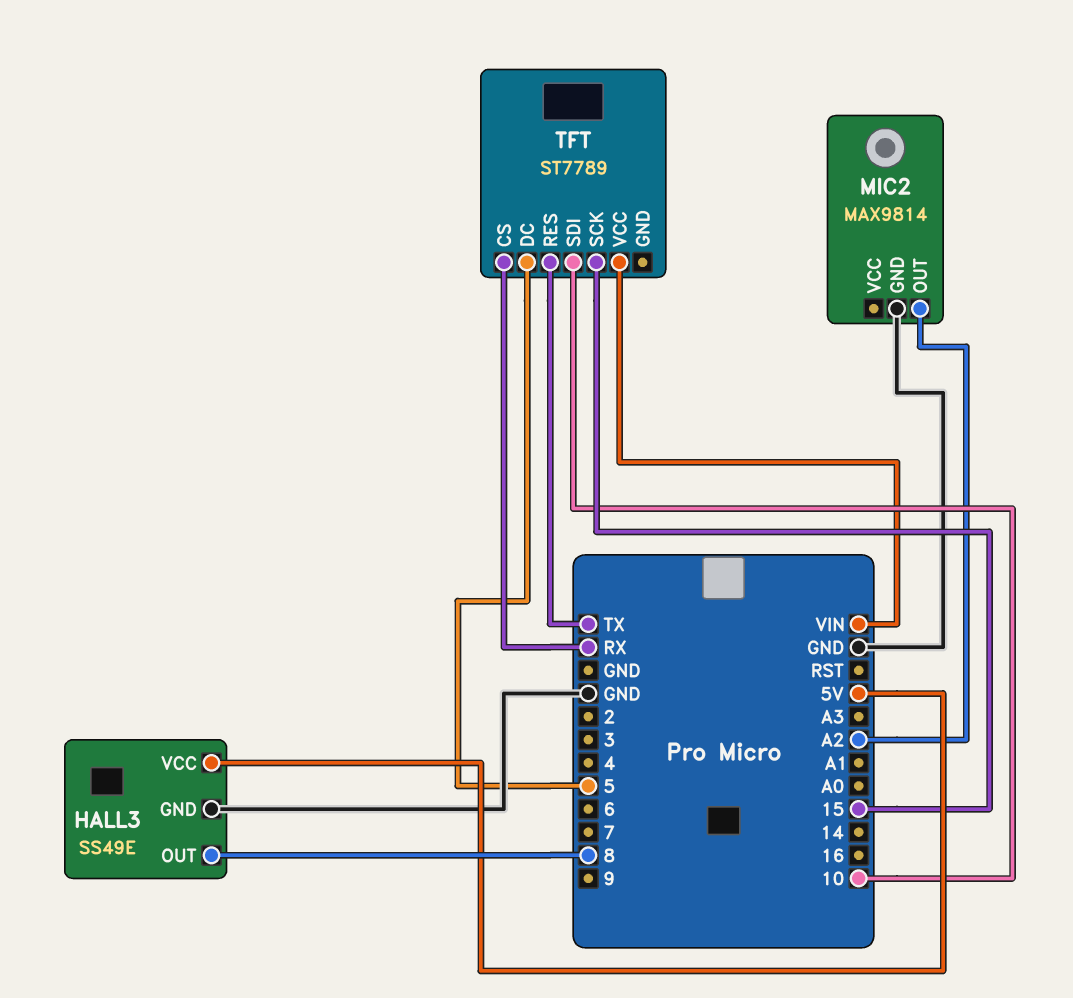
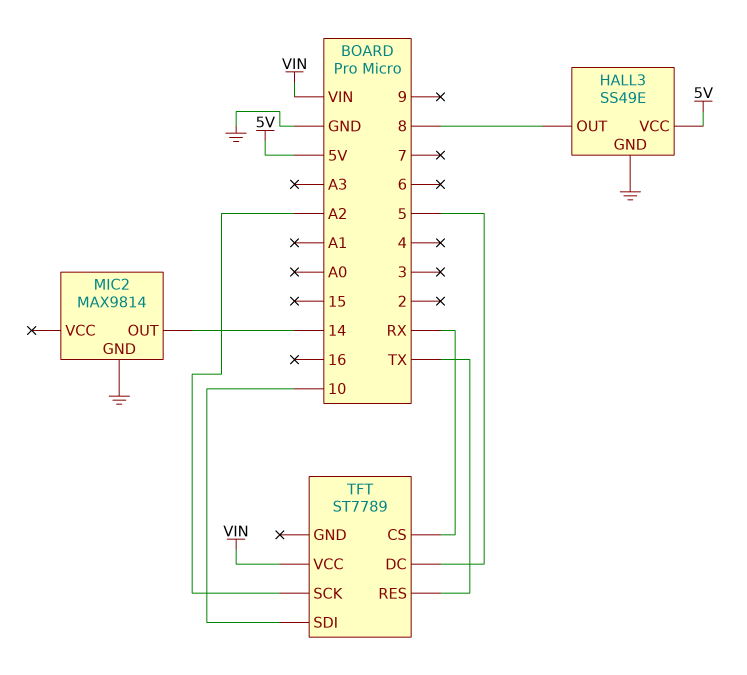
MIC2 pin OUT: A2 -> 14
TFT pin SCK: 15 -> A2

